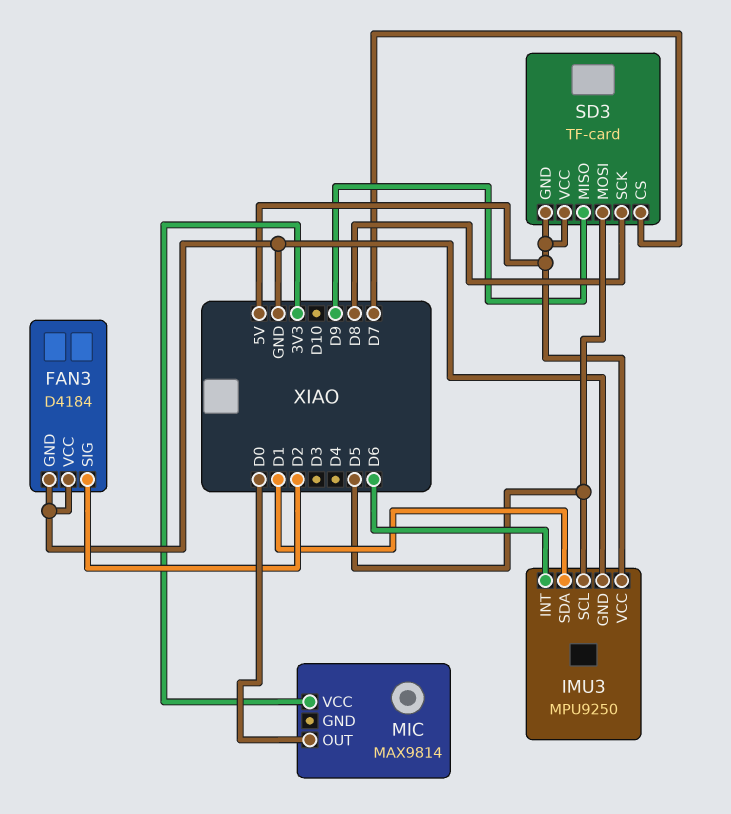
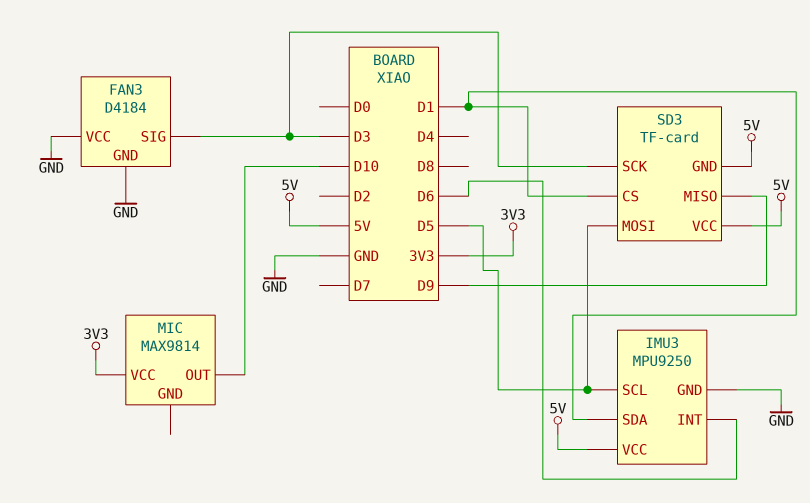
FAN3 pin SIG: D2 -> D3
MIC pin OUT: D0 -> D10
SD3 pin CS: D7 -> D1
SD3 pin SCK: D8 -> D3

